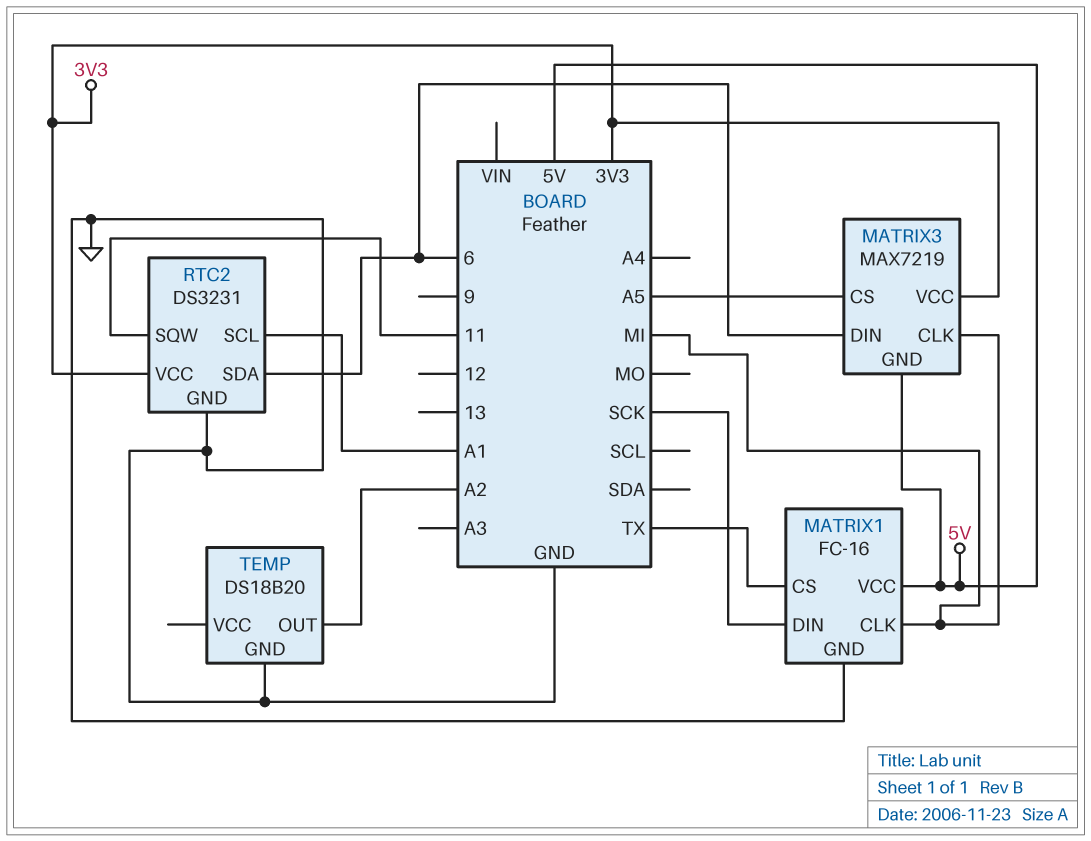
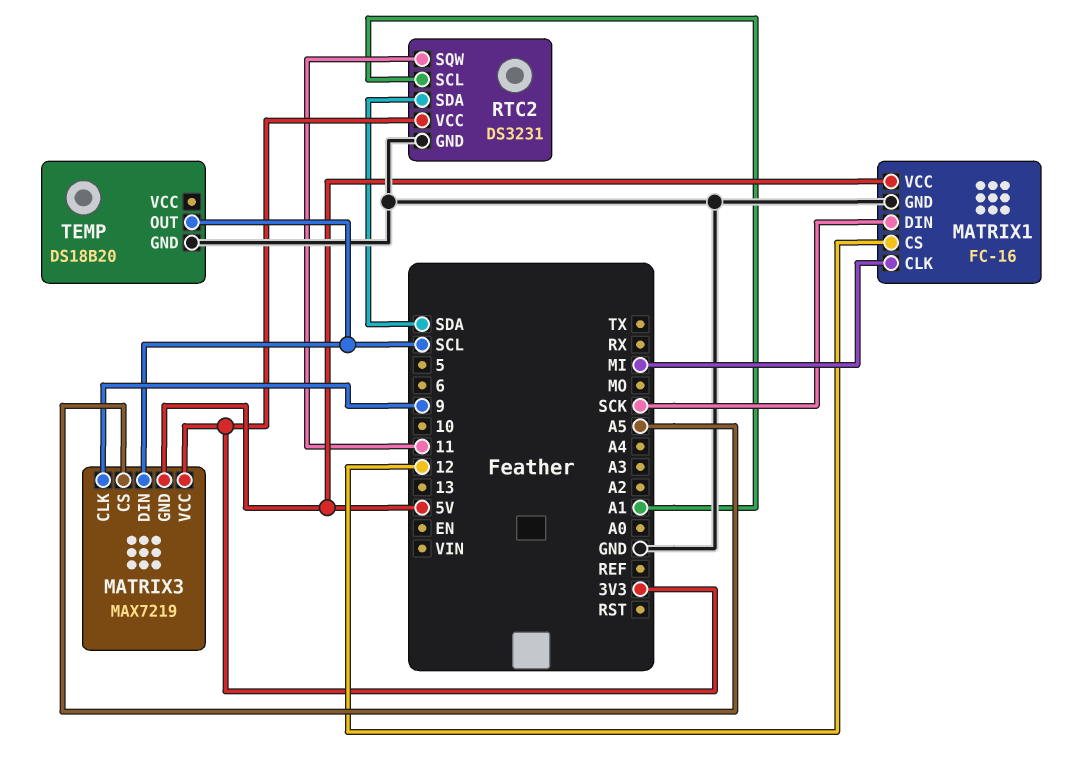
MATRIX1 pin CS: TX -> 12
MATRIX3 pin CLK: MI -> 9
MATRIX3 pin DIN: 6 -> SCL
RTC2 pin SDA: 6 -> SDA
TEMP pin OUT: A2 -> SCL

